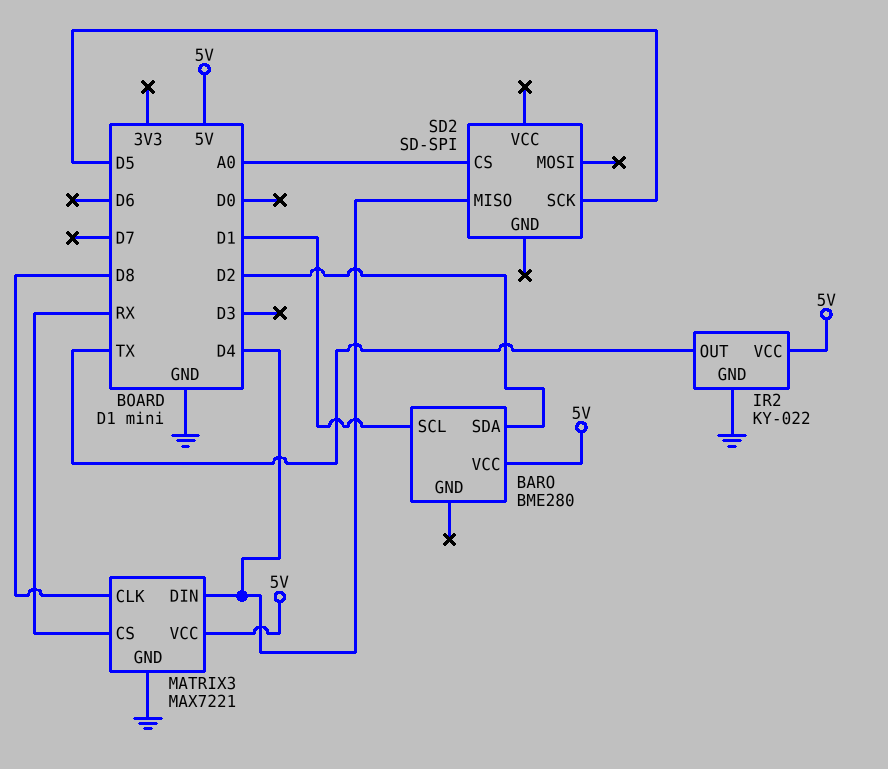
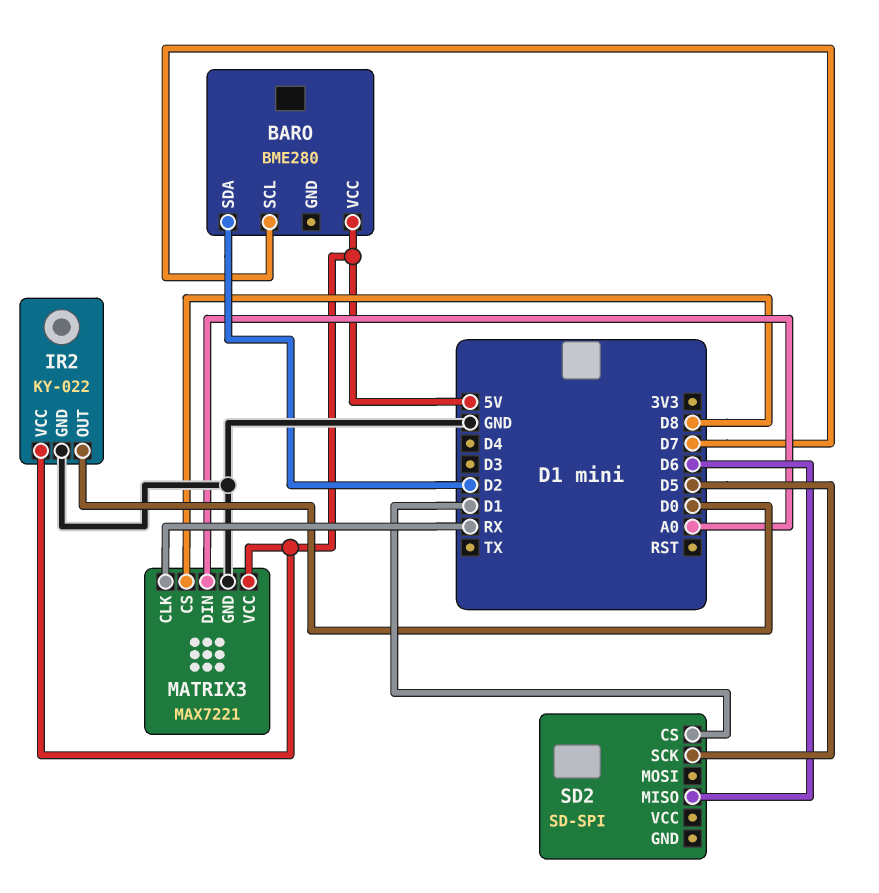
BARO pin SCL: D1 -> D7
IR2 pin OUT: TX -> D0
MATRIX3 pin CLK: D8 -> RX
MATRIX3 pin CS: RX -> D8
MATRIX3 pin DIN: D4 -> A0
SD2 pin CS: A0 -> D1
SD2 pin MISO: D4 -> D6

